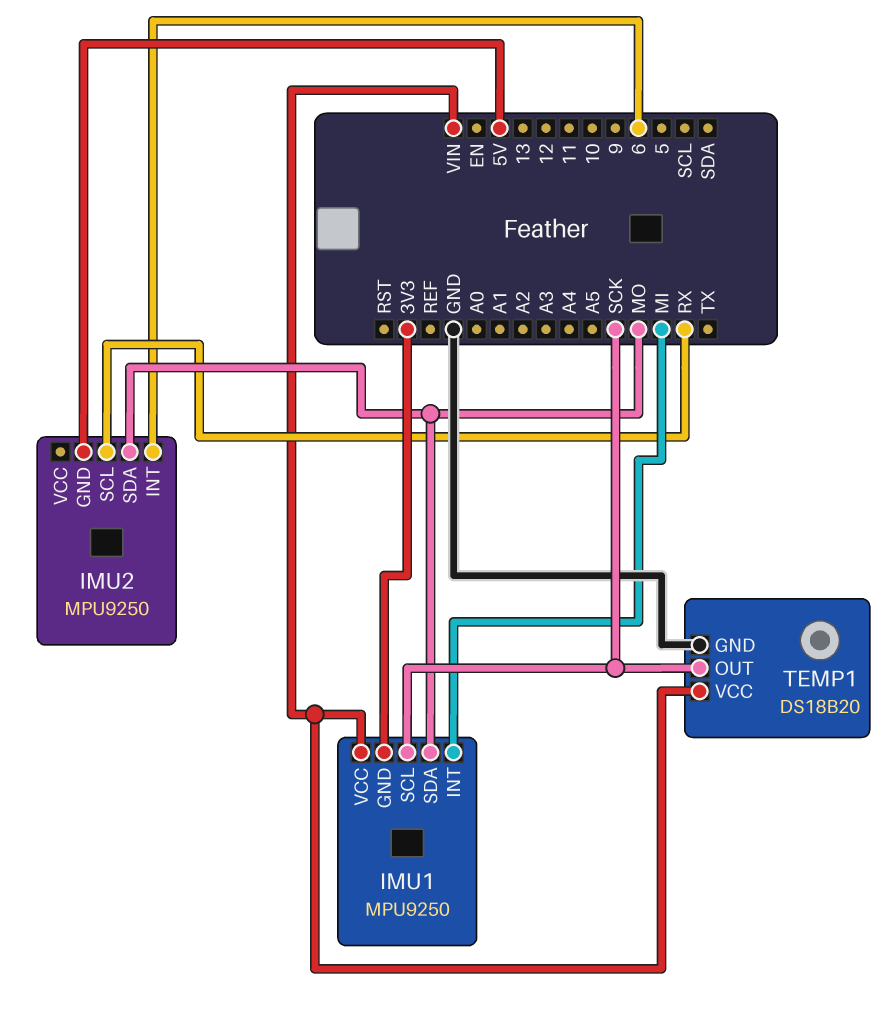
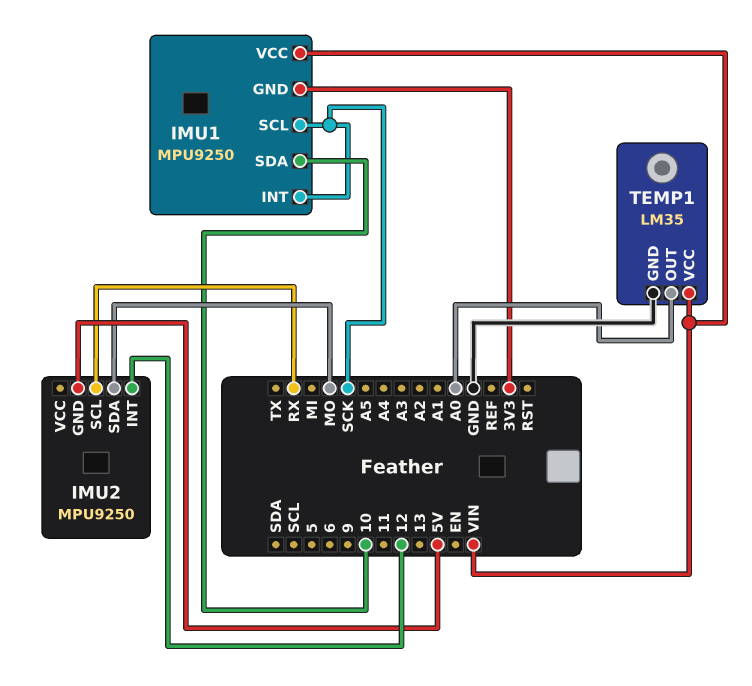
IMU1 pin INT: MI -> SCK
IMU1 pin SDA: MO -> 10
IMU2 pin INT: 6 -> 12
TEMP1: DS18B20 -> LM35
TEMP1 pin OUT: SCK -> A0

